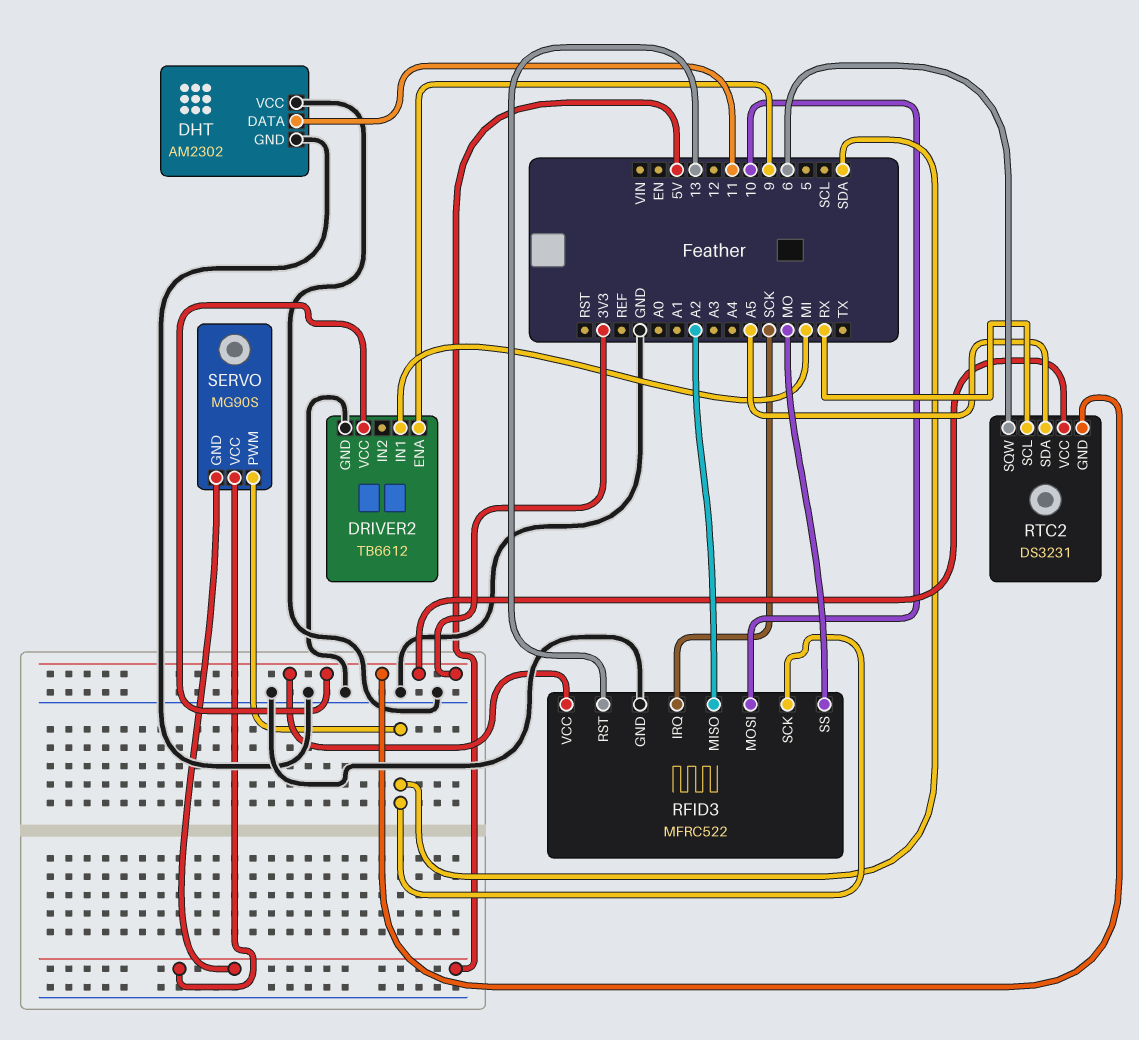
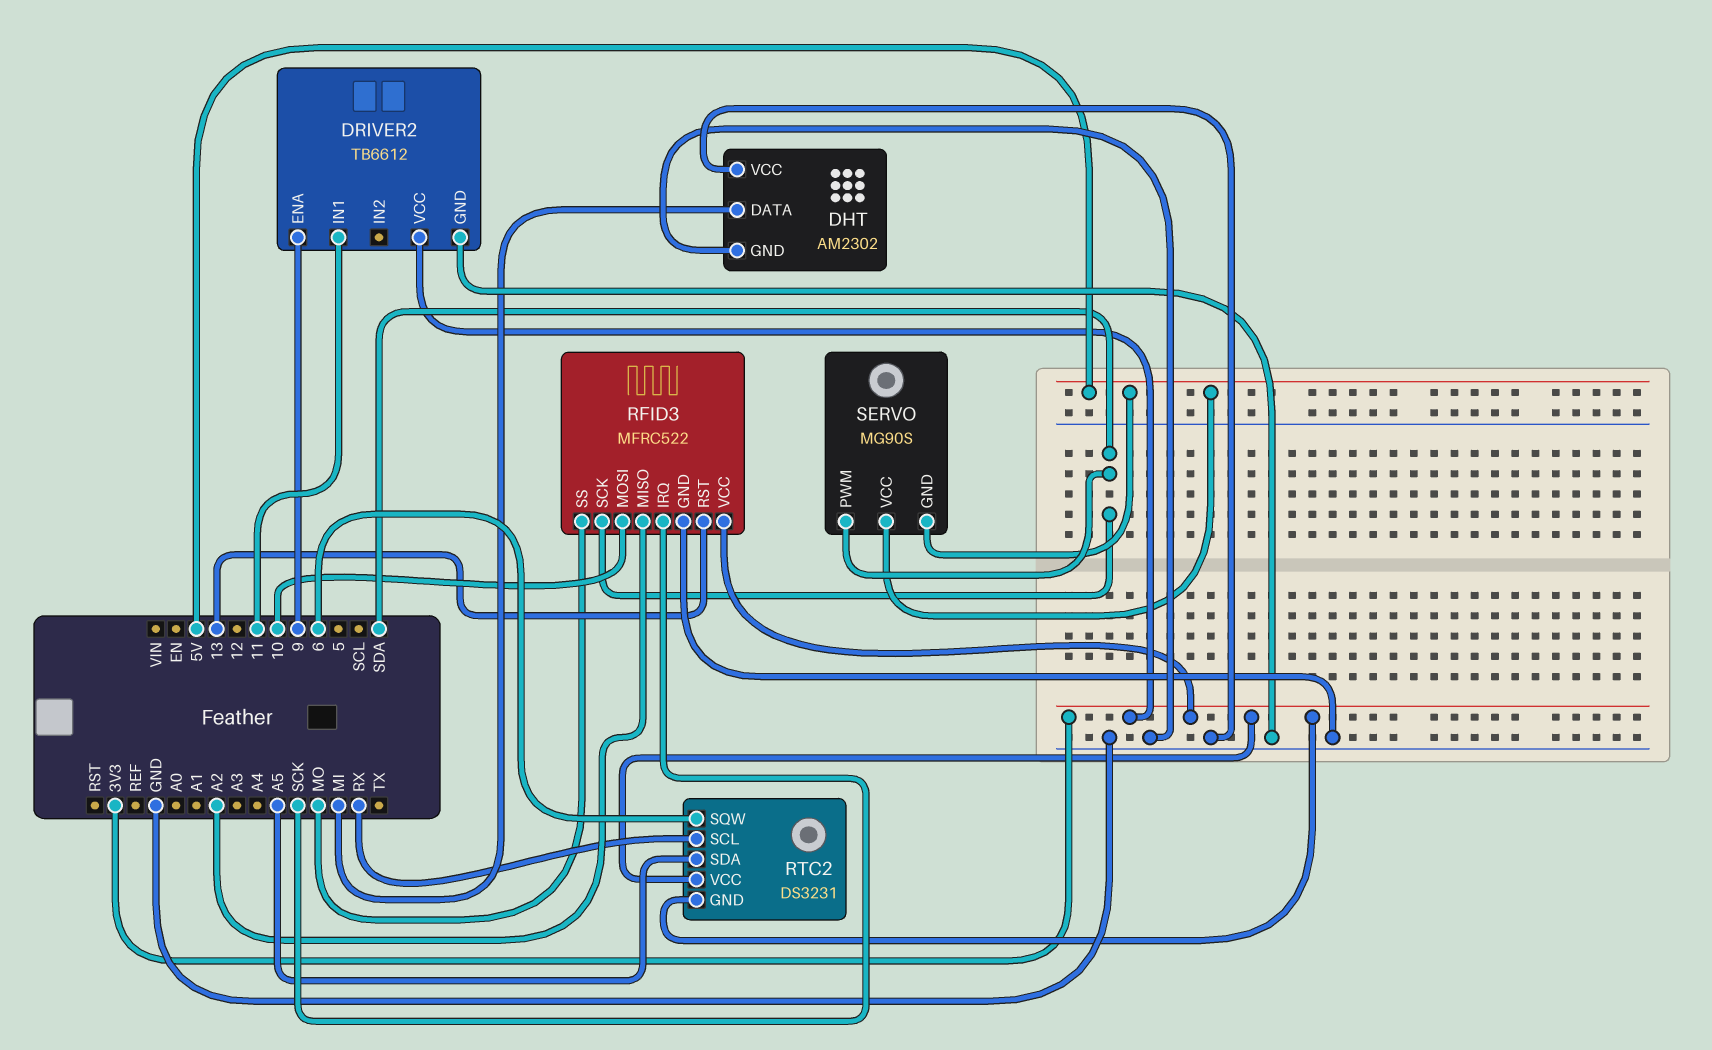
DHT pin DATA: 11 -> MI
DRIVER2 pin IN1: MI -> 11

